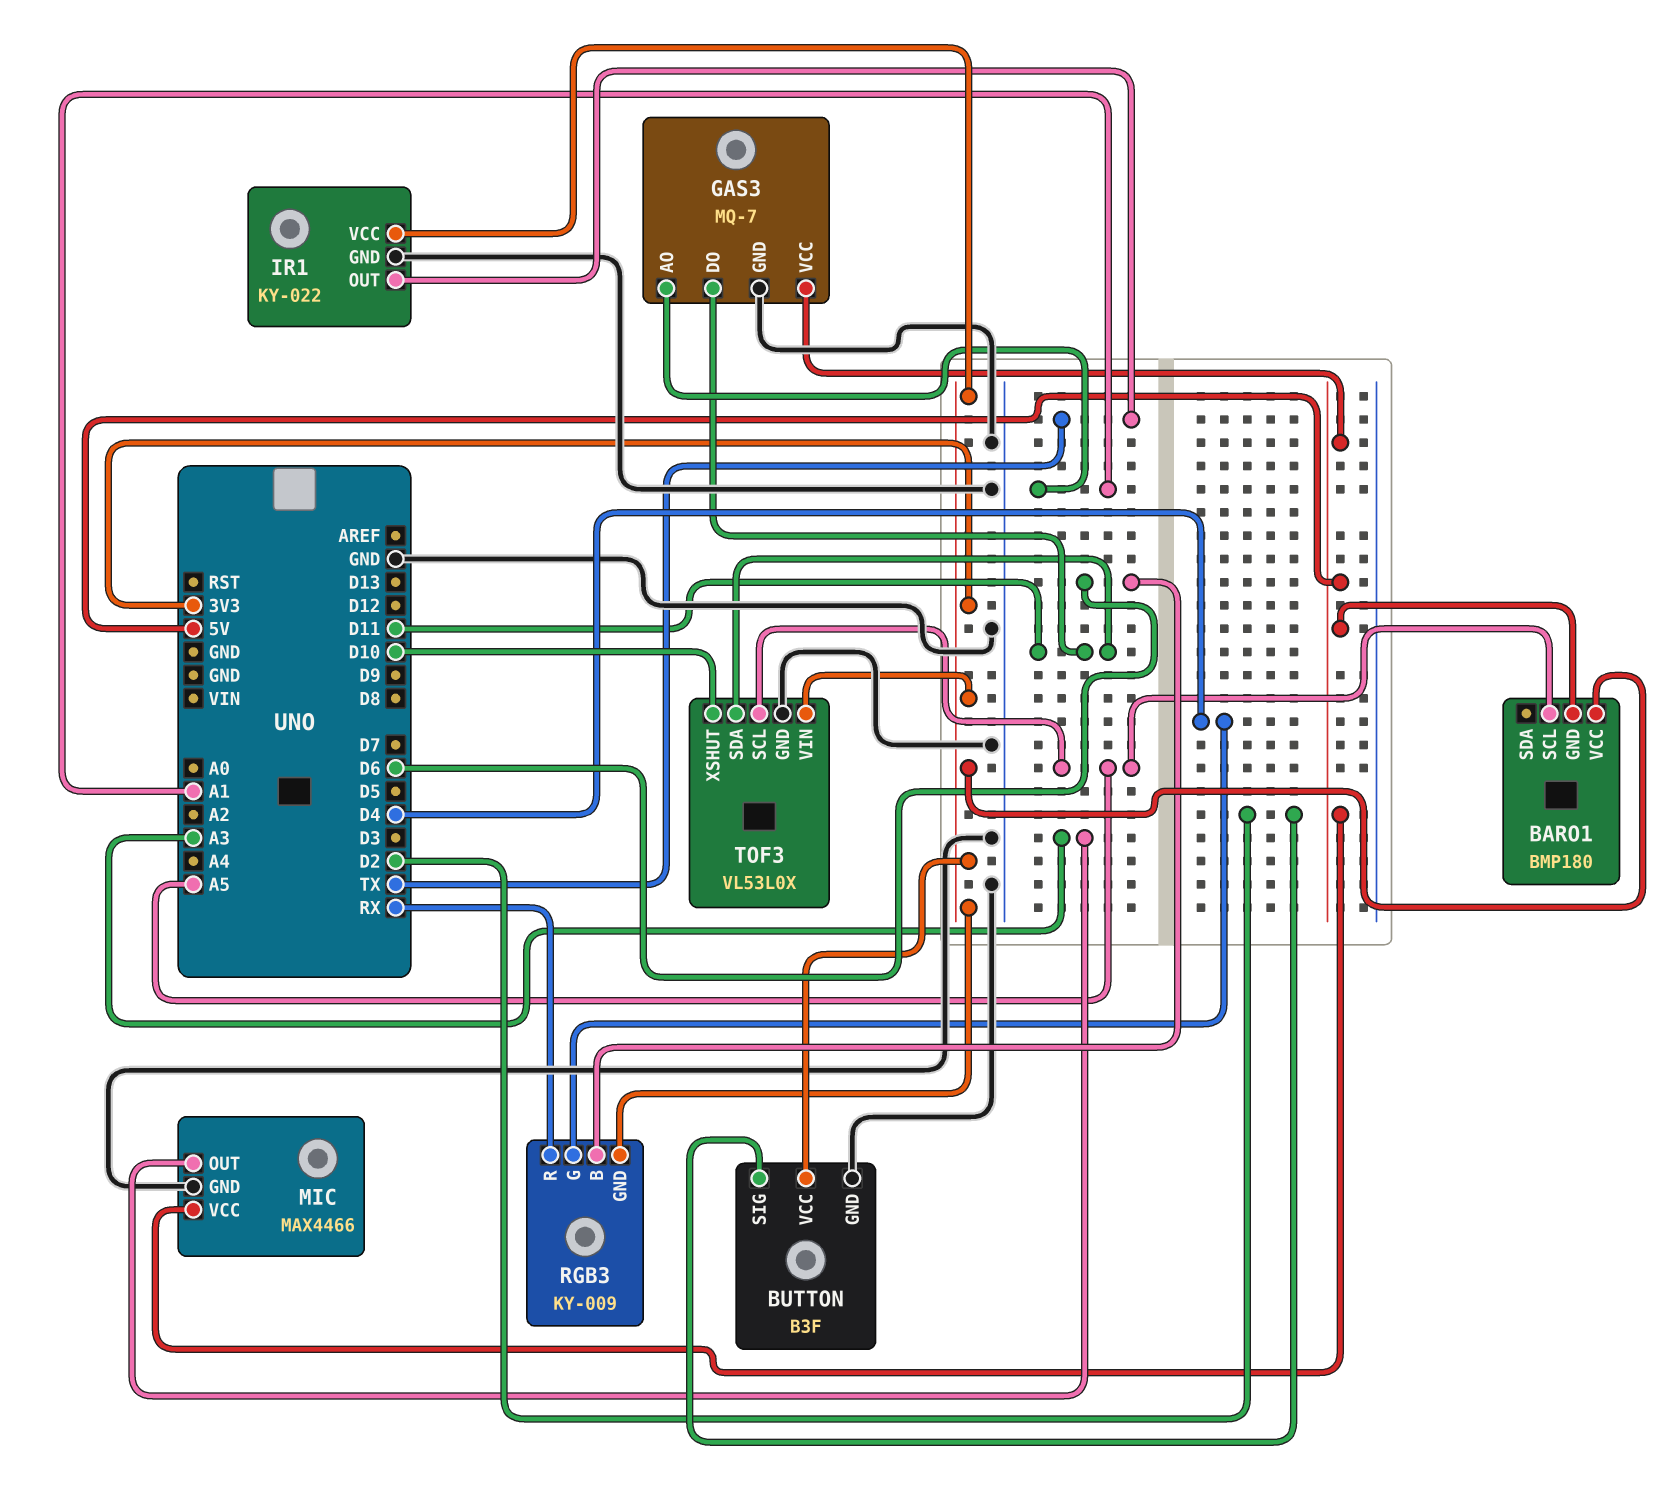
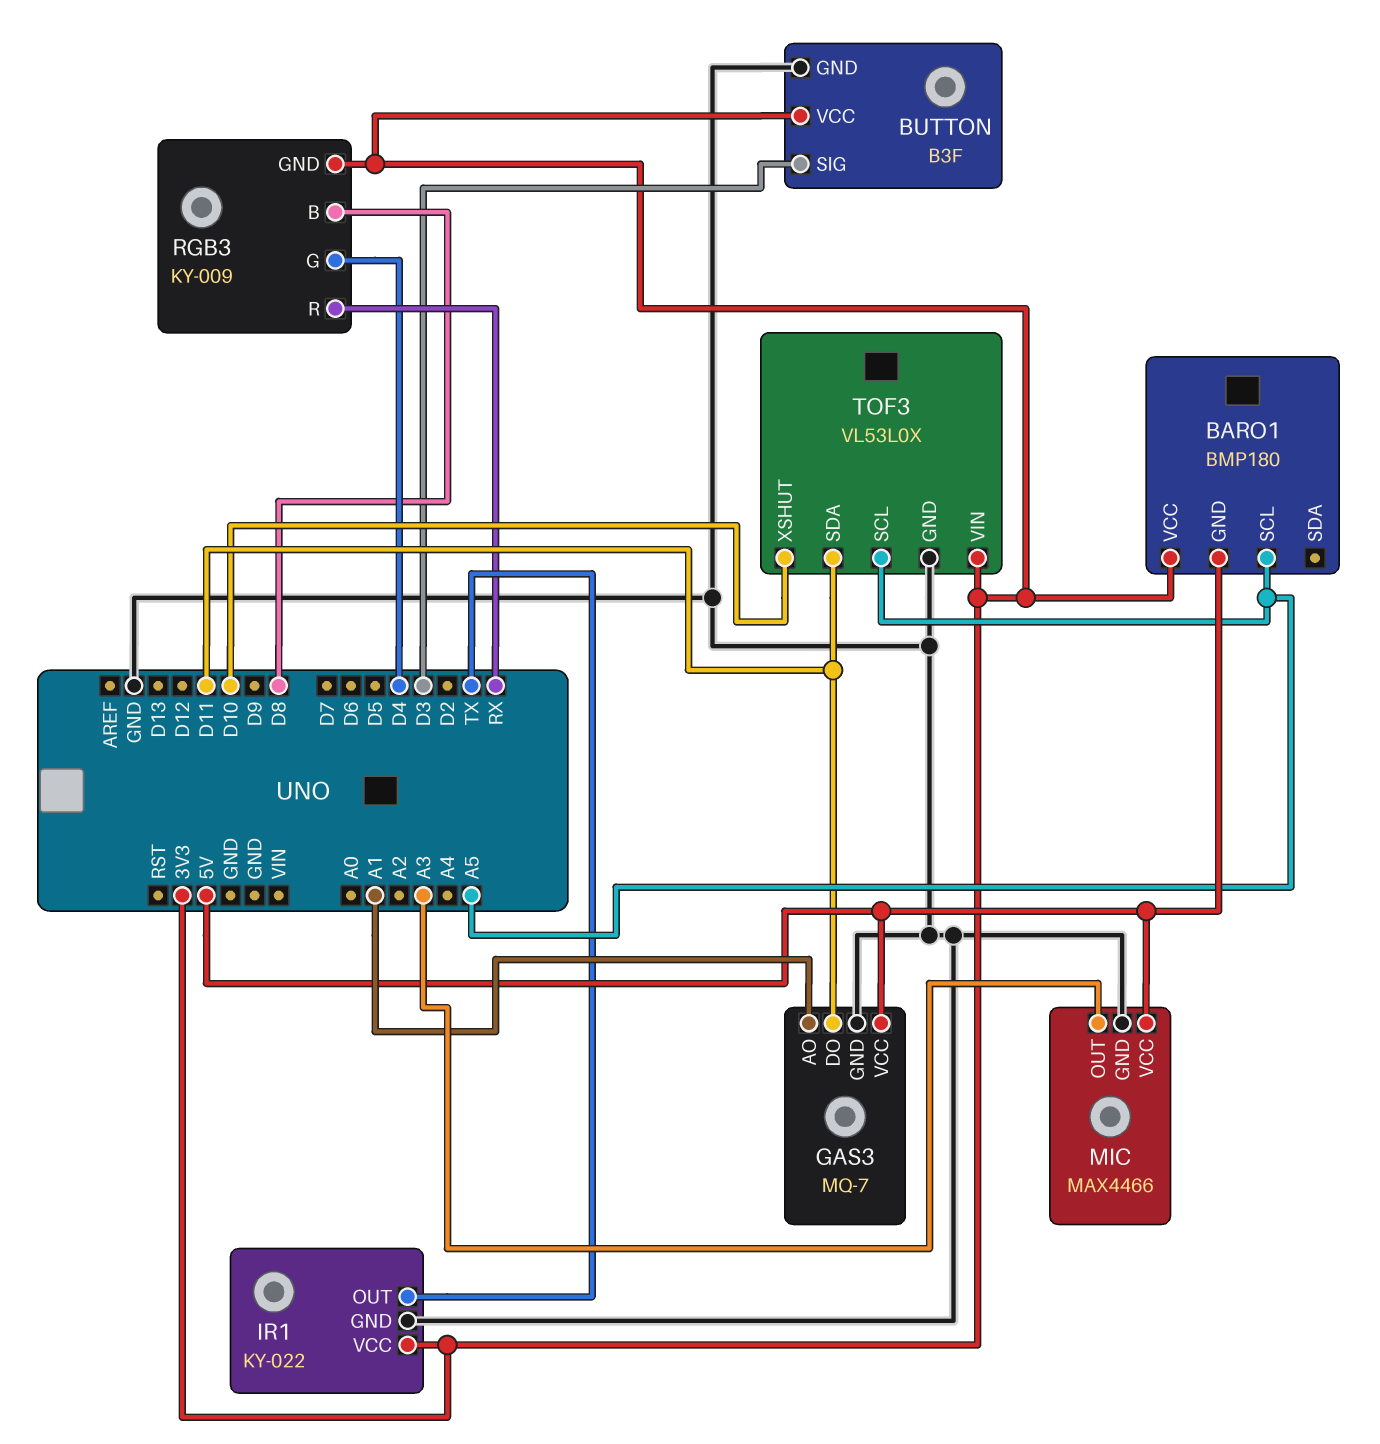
BUTTON pin SIG: D2 -> D3
RGB3 pin B: D6 -> D8

